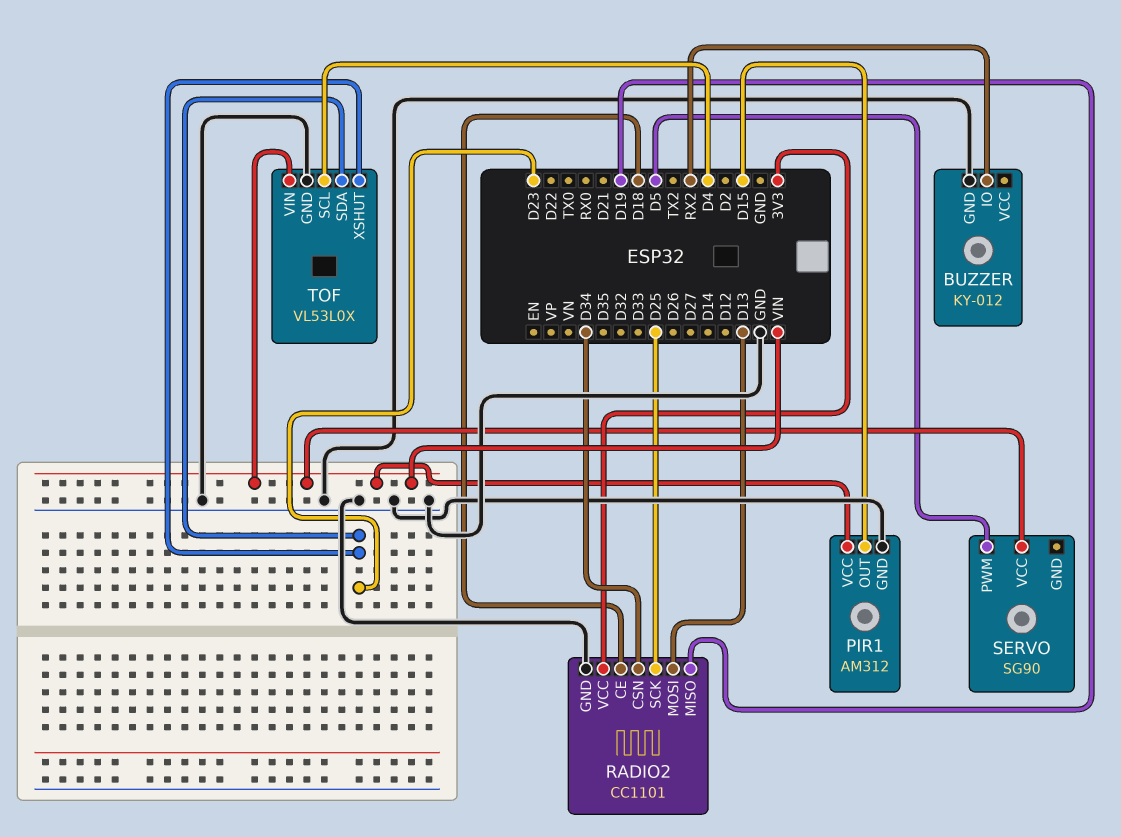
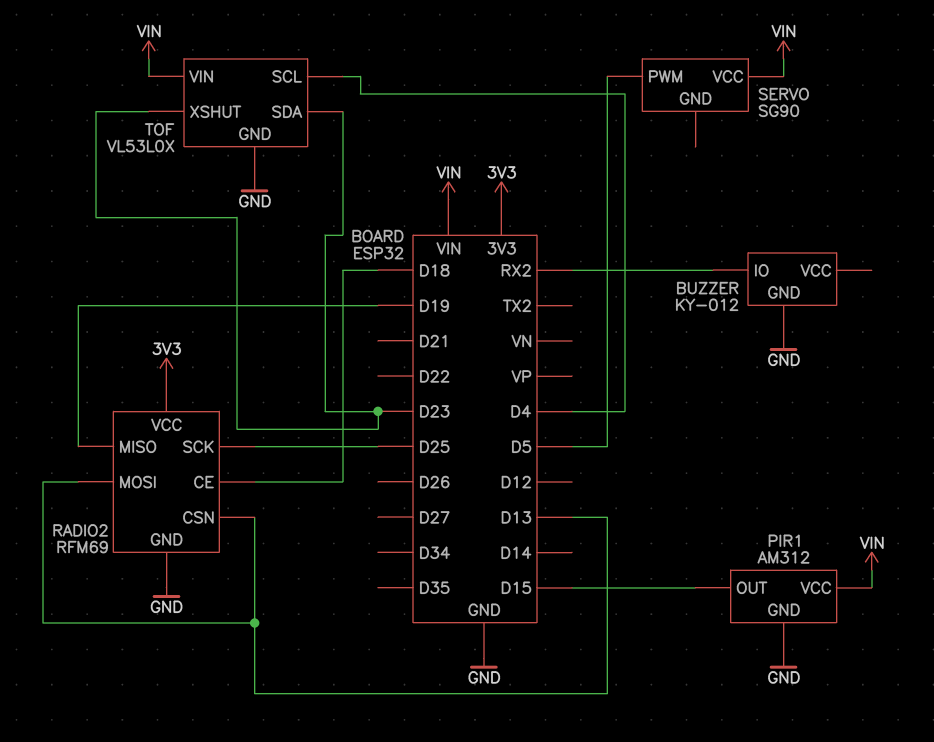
RADIO2: CC1101 -> RFM69
RADIO2 pin CSN: D34 -> D13

